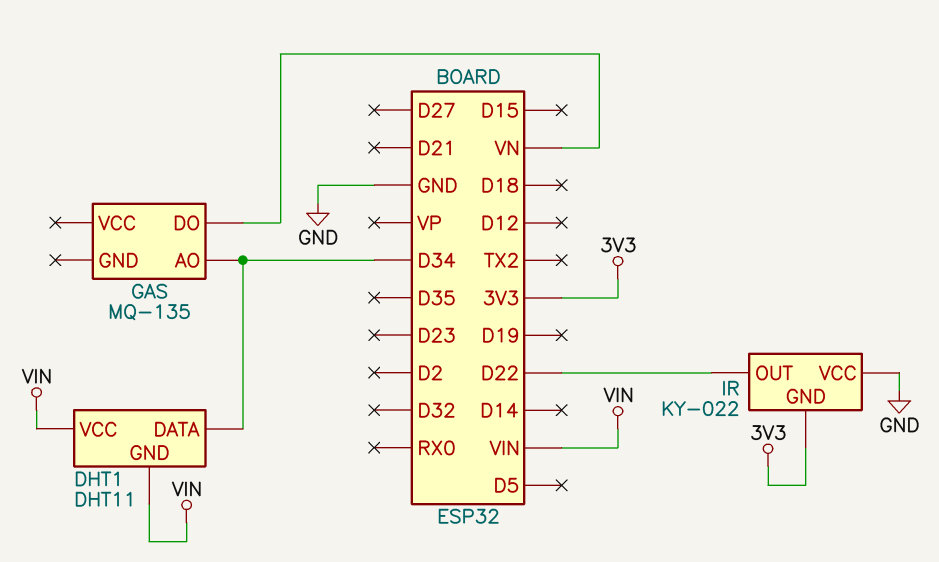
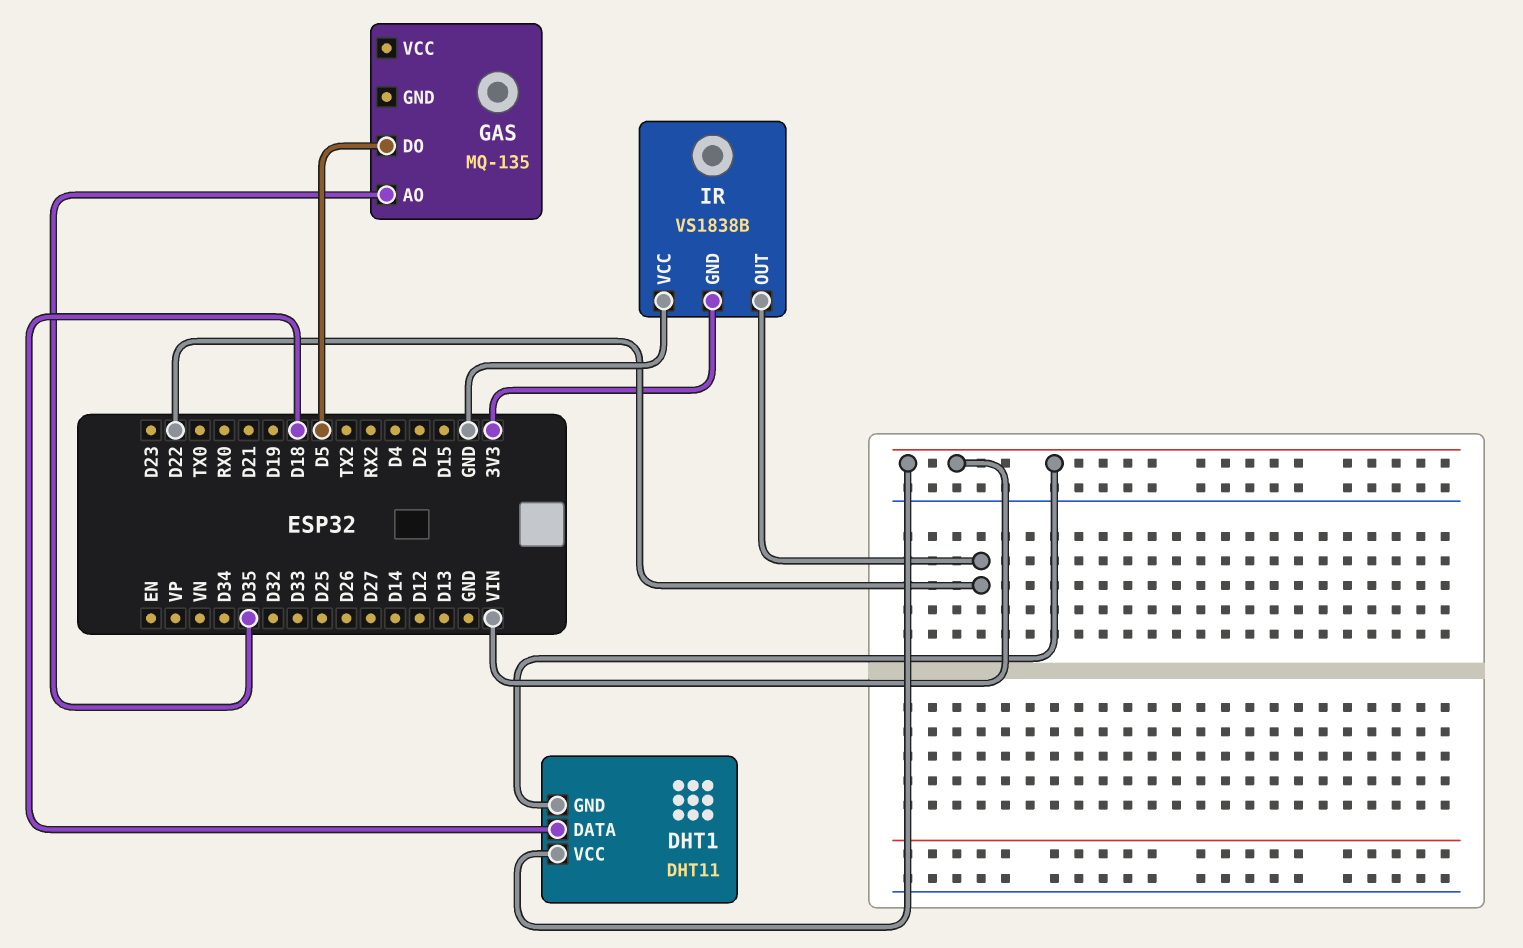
DHT1 pin DATA: D34 -> D18
GAS pin AO: D34 -> D35
GAS pin DO: VN -> D5
IR: KY-022 -> VS1838B

